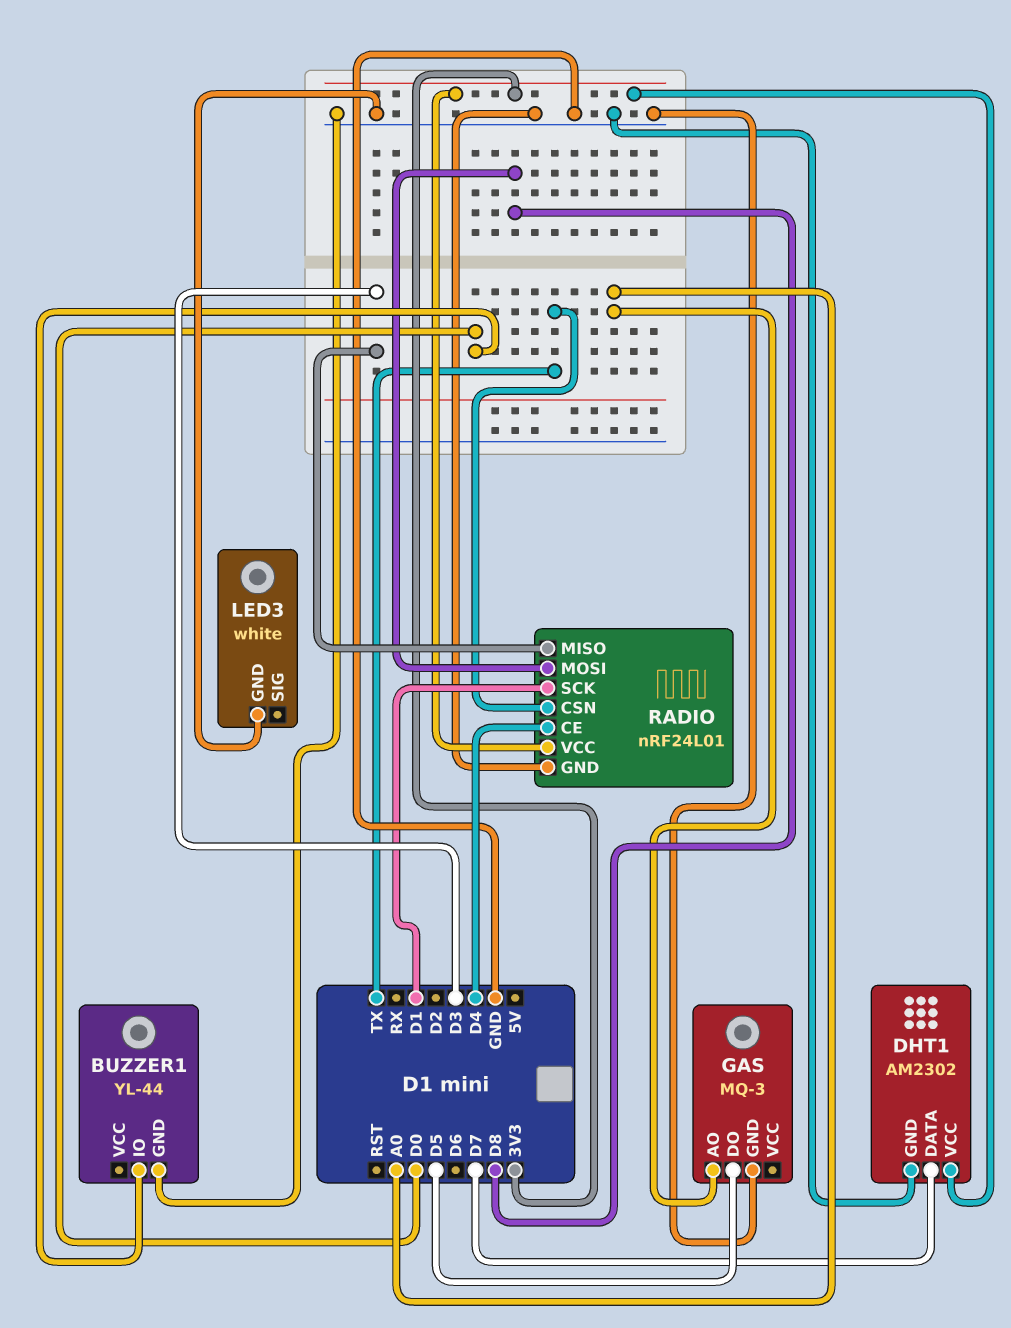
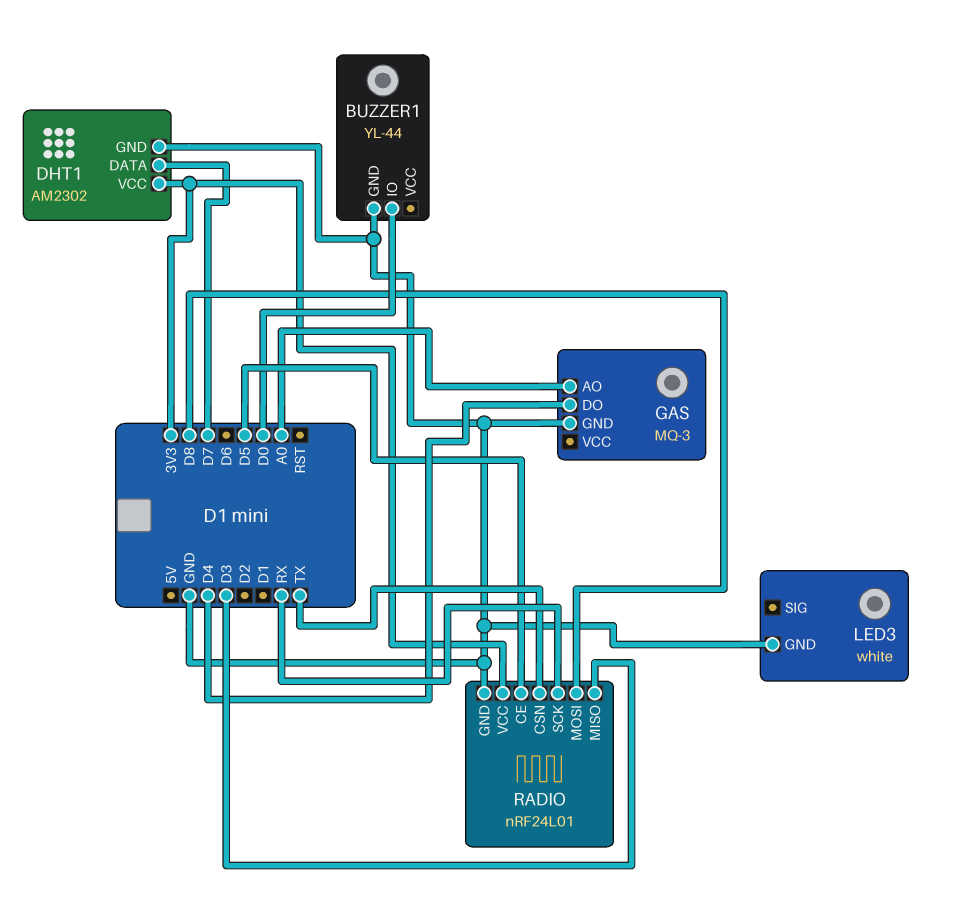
GAS pin DO: D5 -> D4
RADIO pin CE: D4 -> D5
RADIO pin SCK: D1 -> RX

